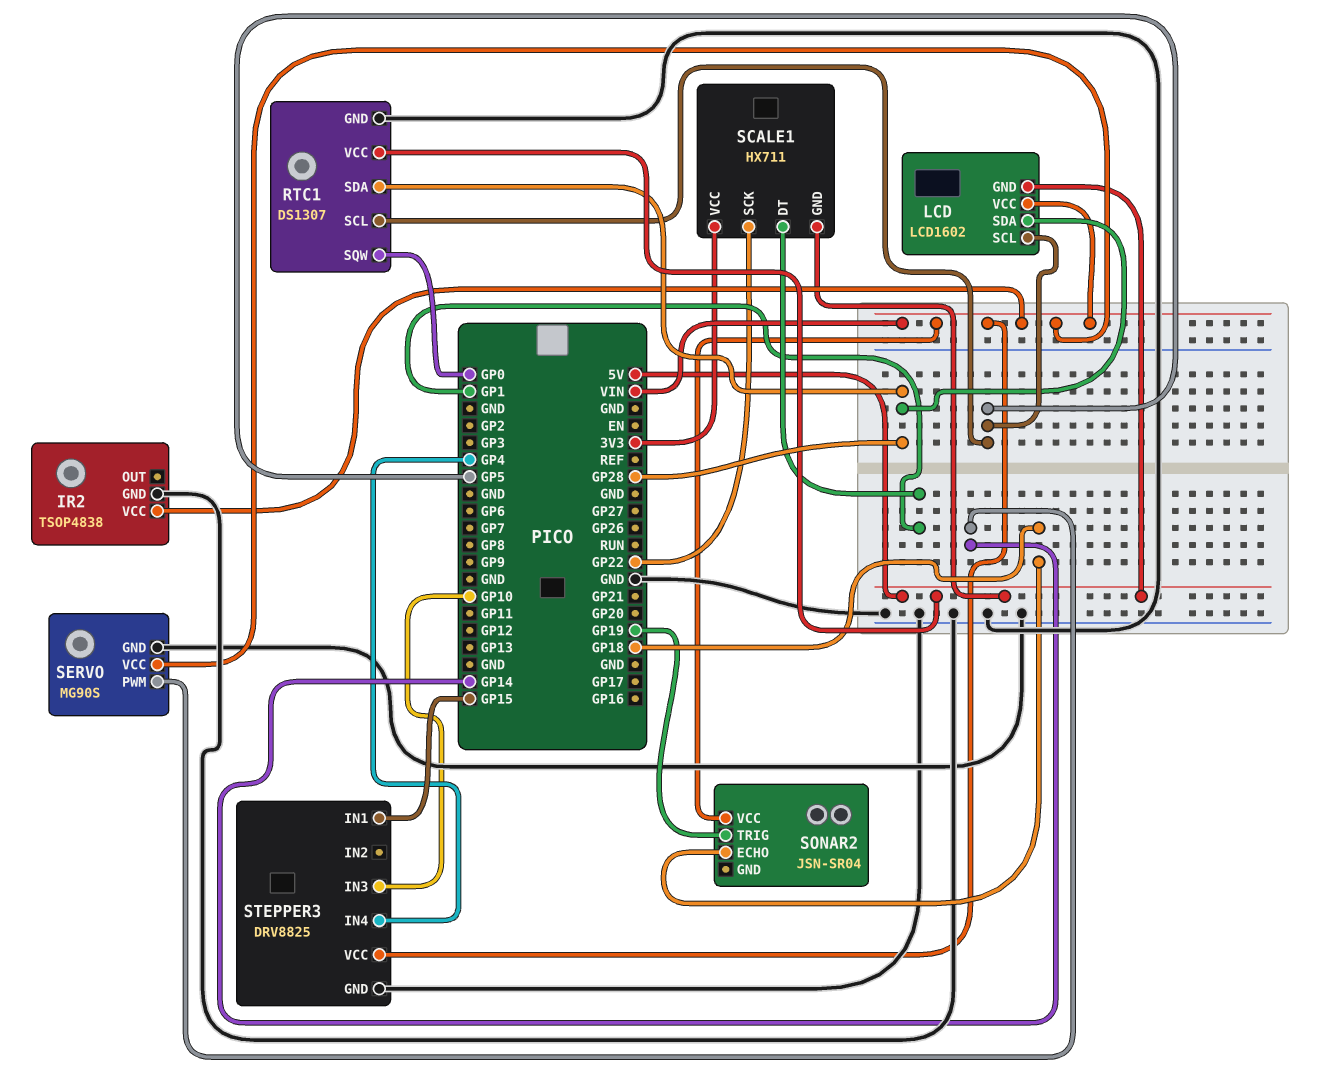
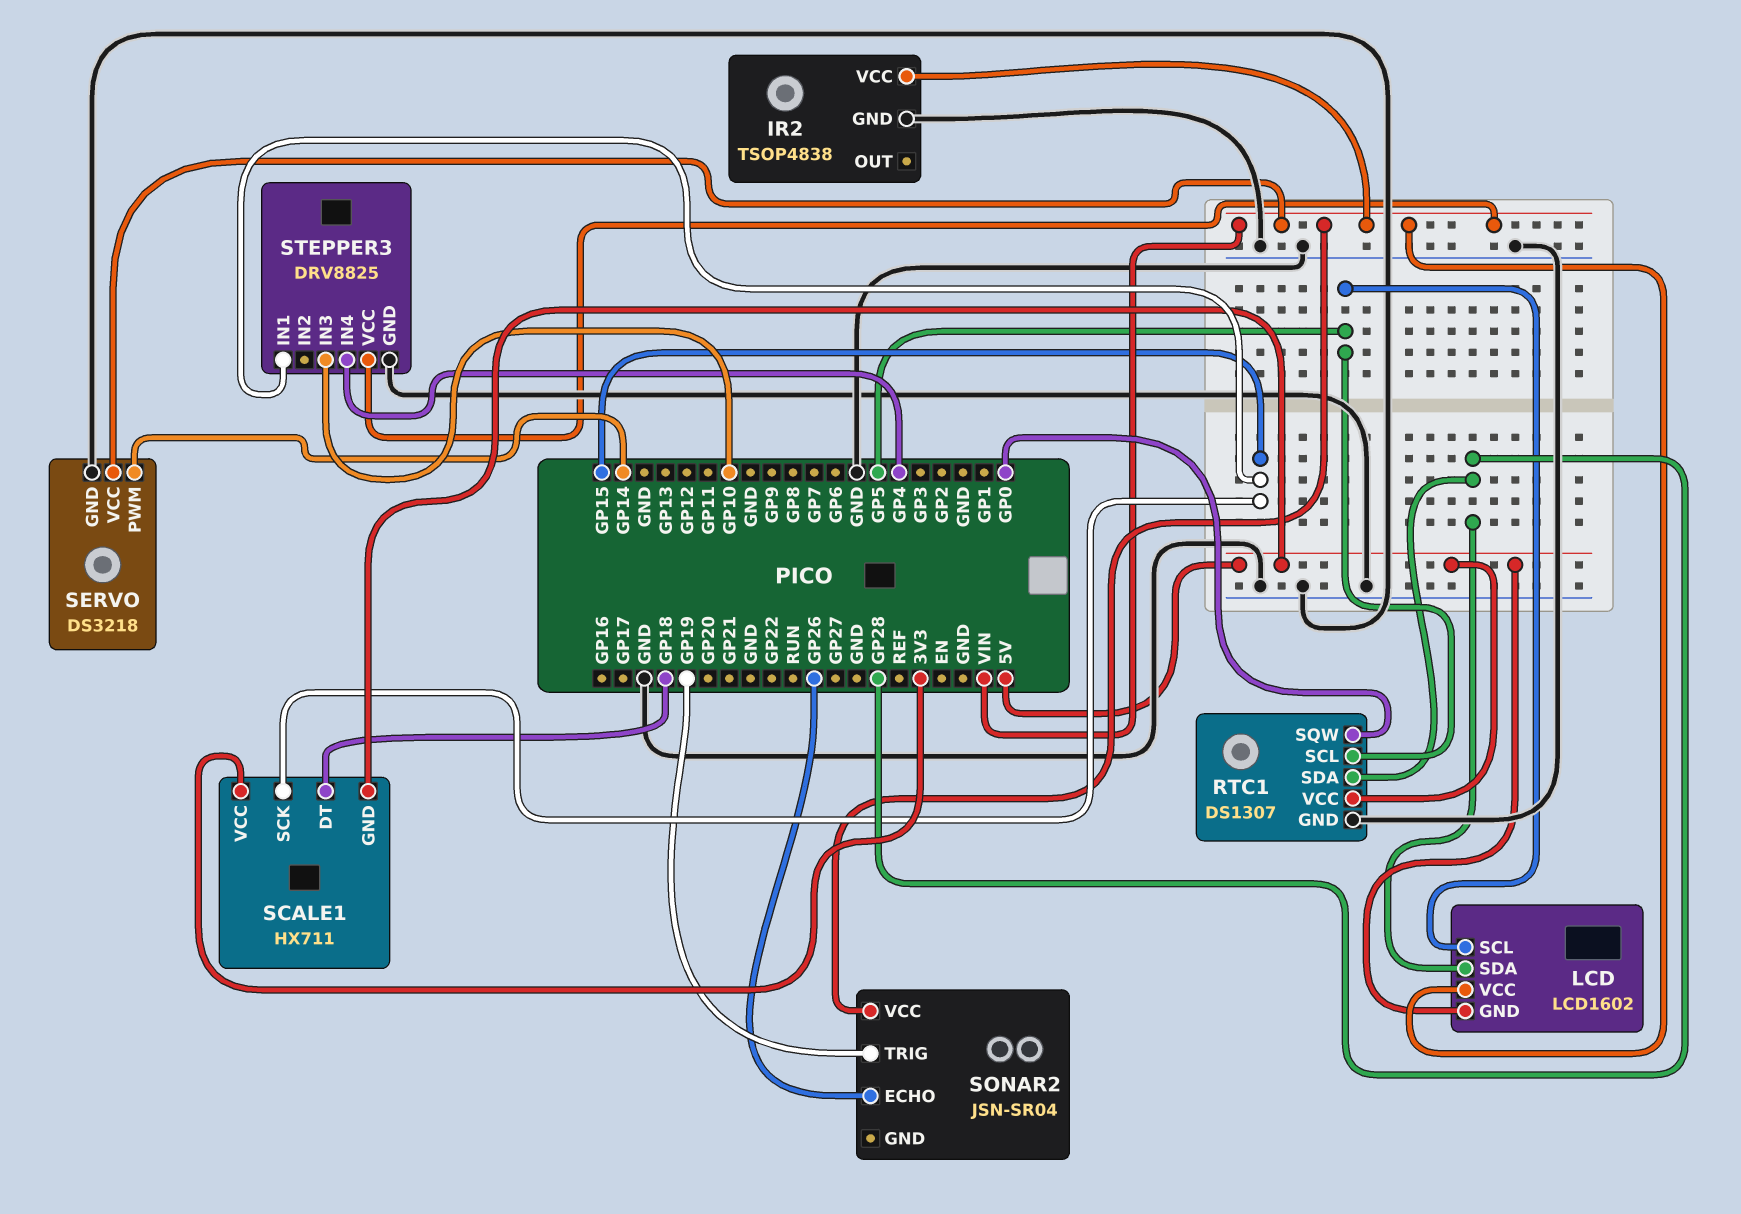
SCALE1 pin DT: GP1 -> GP18
SCALE1 pin SCK: GP22 -> GP15
SERVO: MG90S -> DS3218
SONAR2 pin ECHO: GP18 -> GP26

